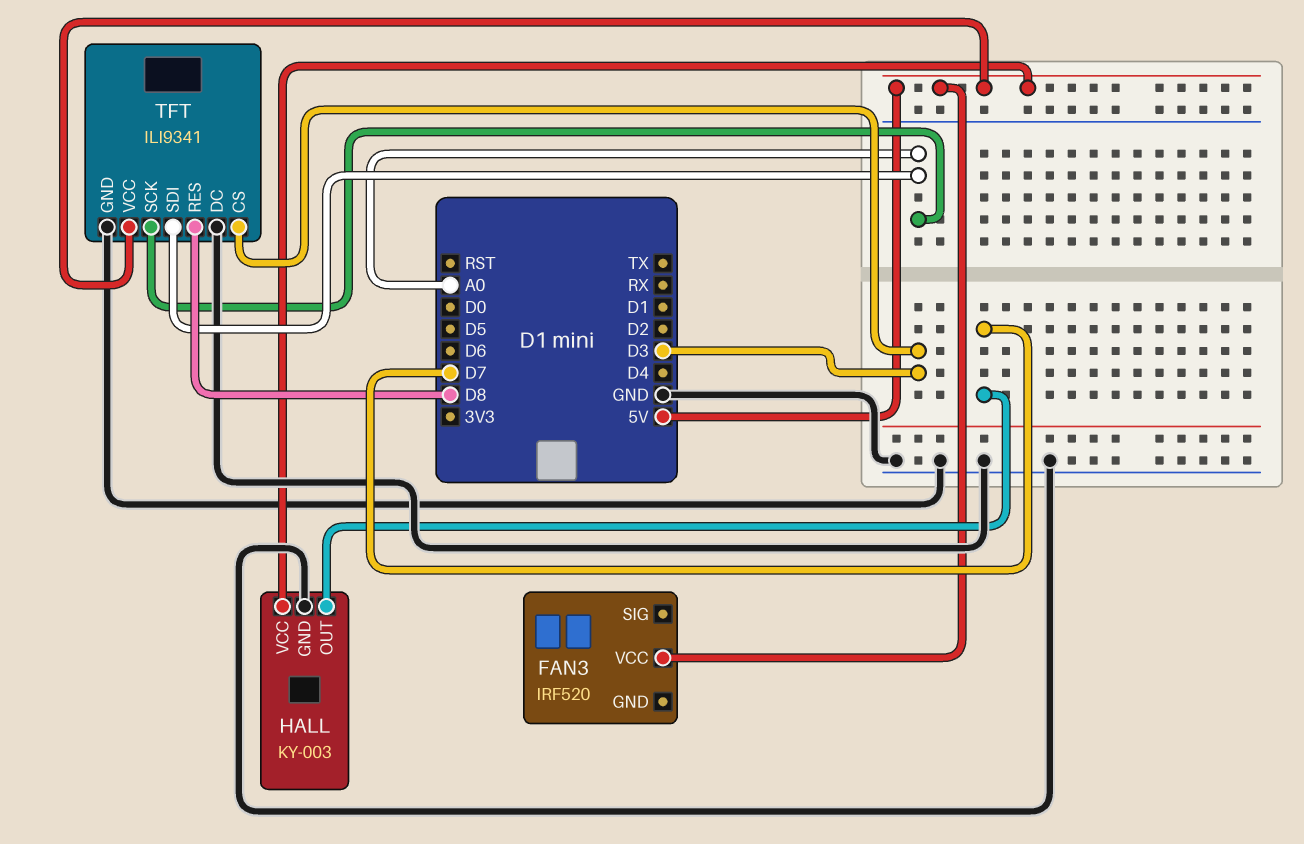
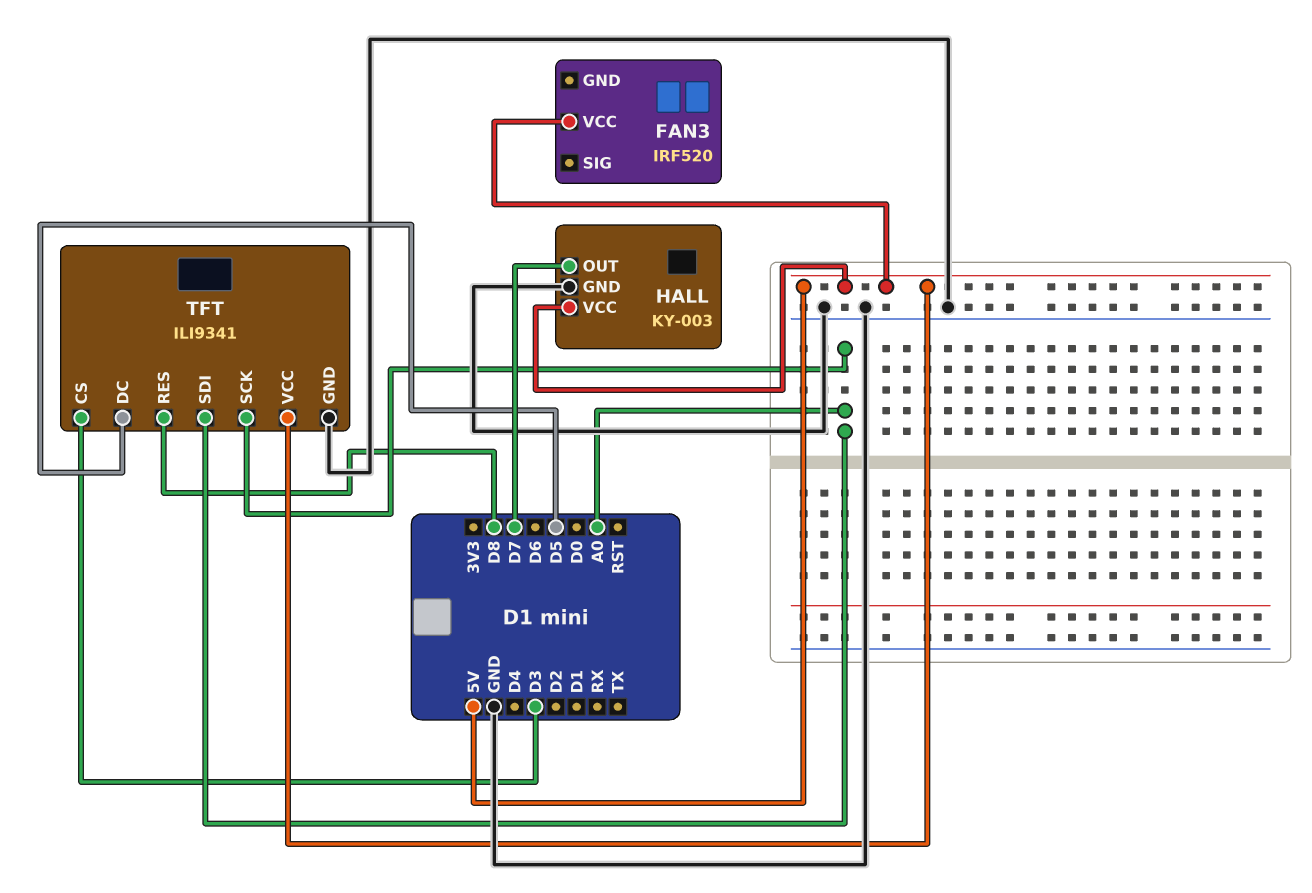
TFT pin DC: GND -> D5

